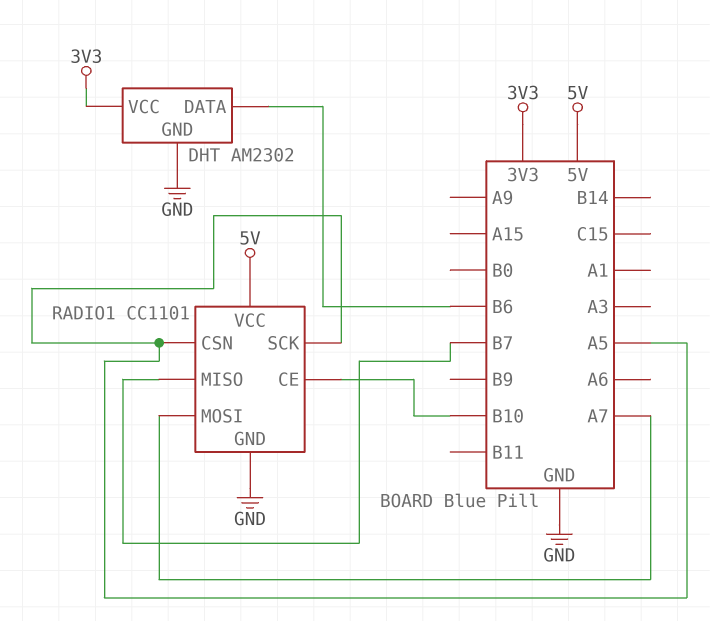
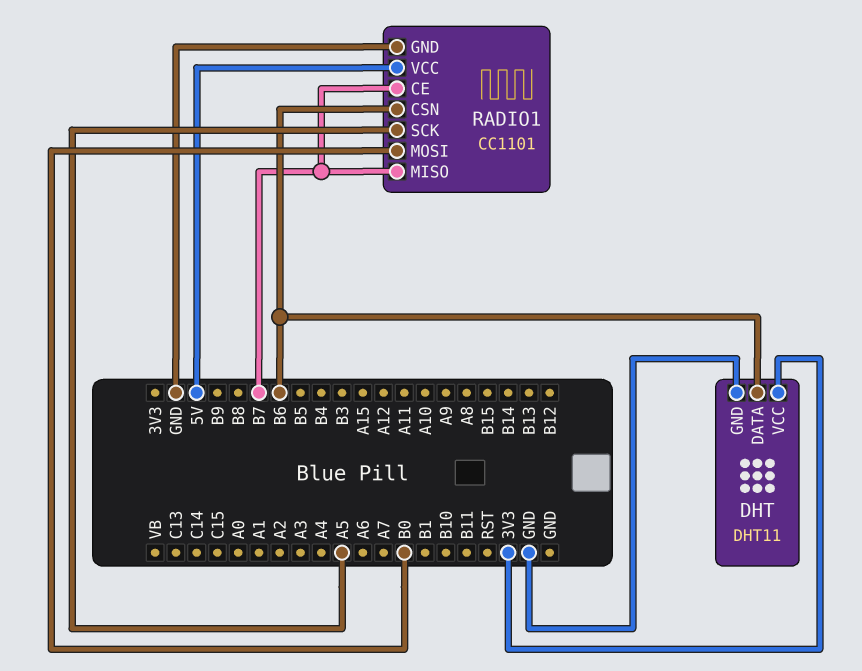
DHT: AM2302 -> DHT11
RADIO1 pin CE: B10 -> B7
RADIO1 pin CSN: A5 -> B6
RADIO1 pin MOSI: A7 -> B0

